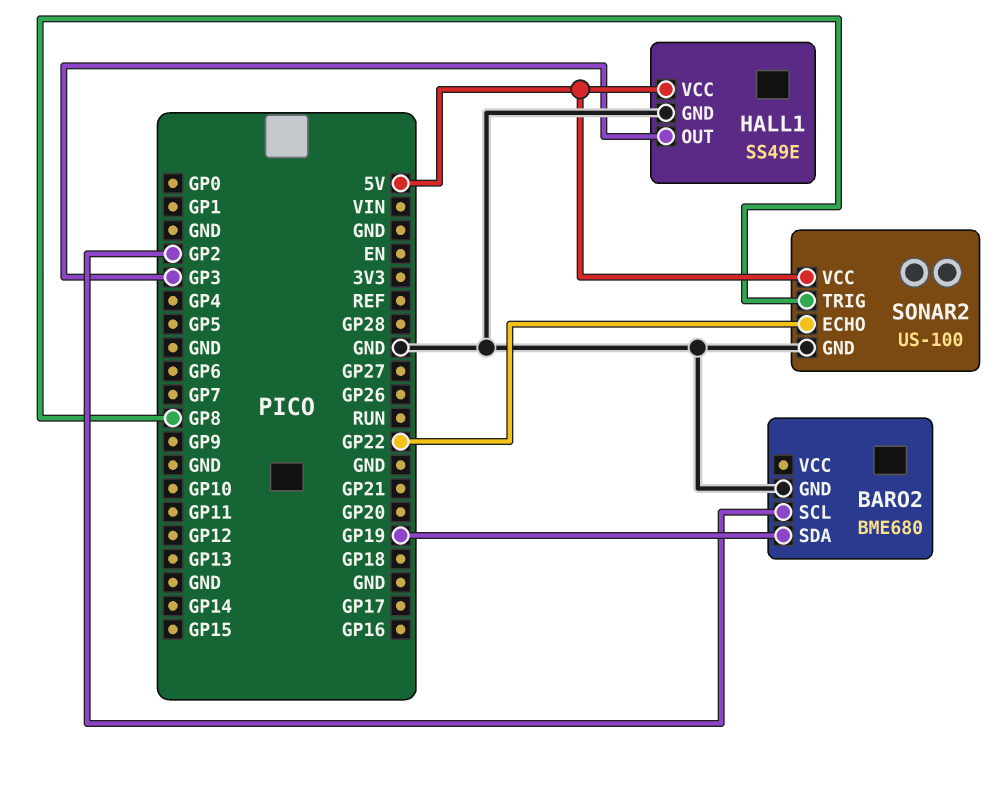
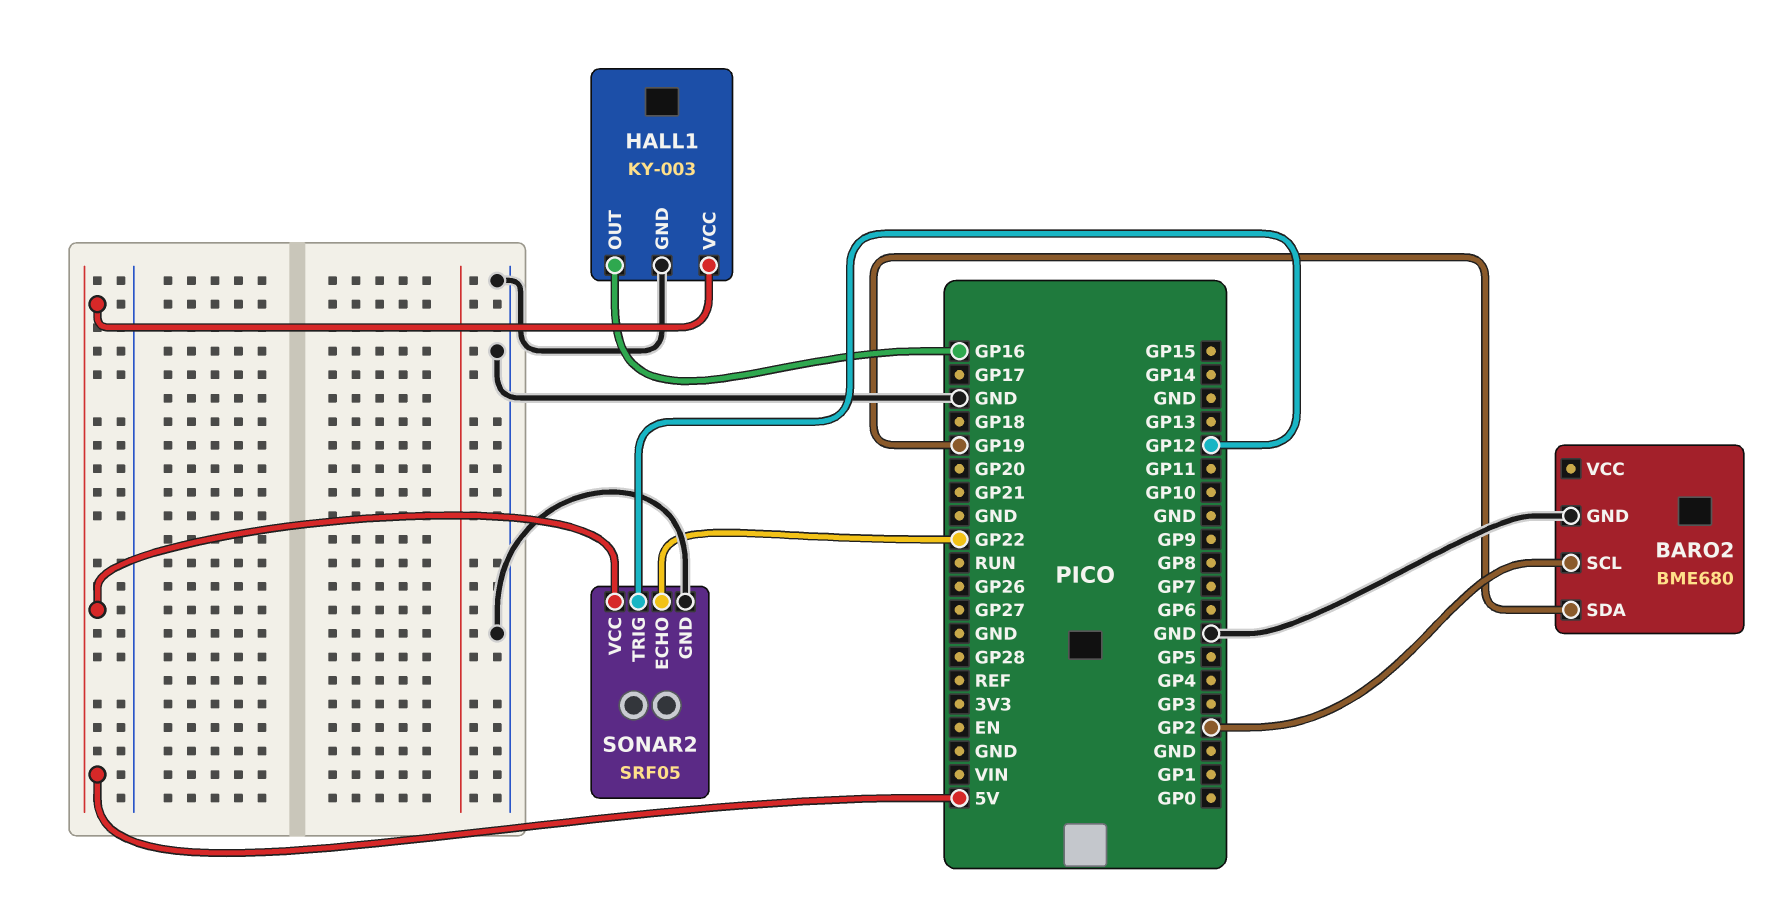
HALL1: SS49E -> KY-003
HALL1 pin OUT: GP3 -> GP16
SONAR2: US-100 -> SRF05
SONAR2 pin TRIG: GP8 -> GP12

